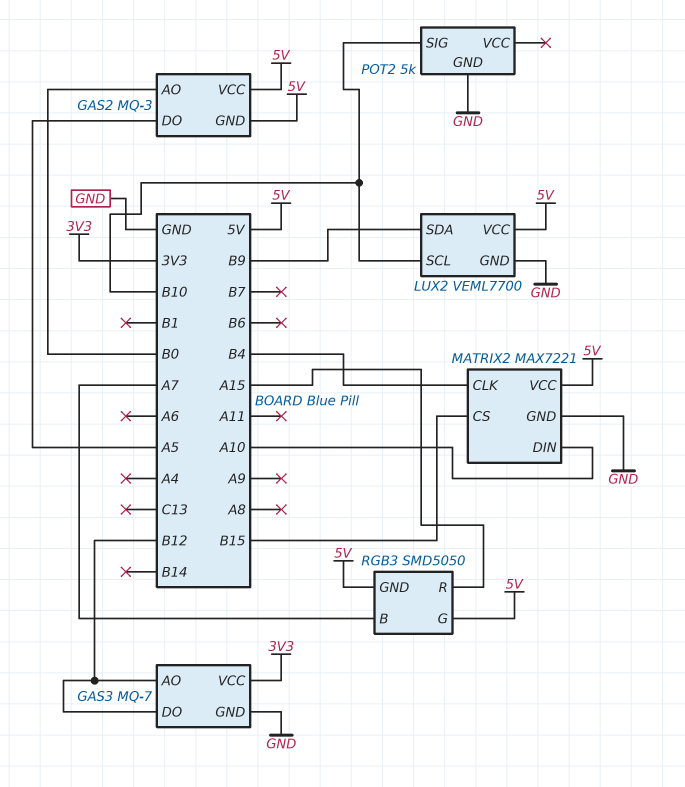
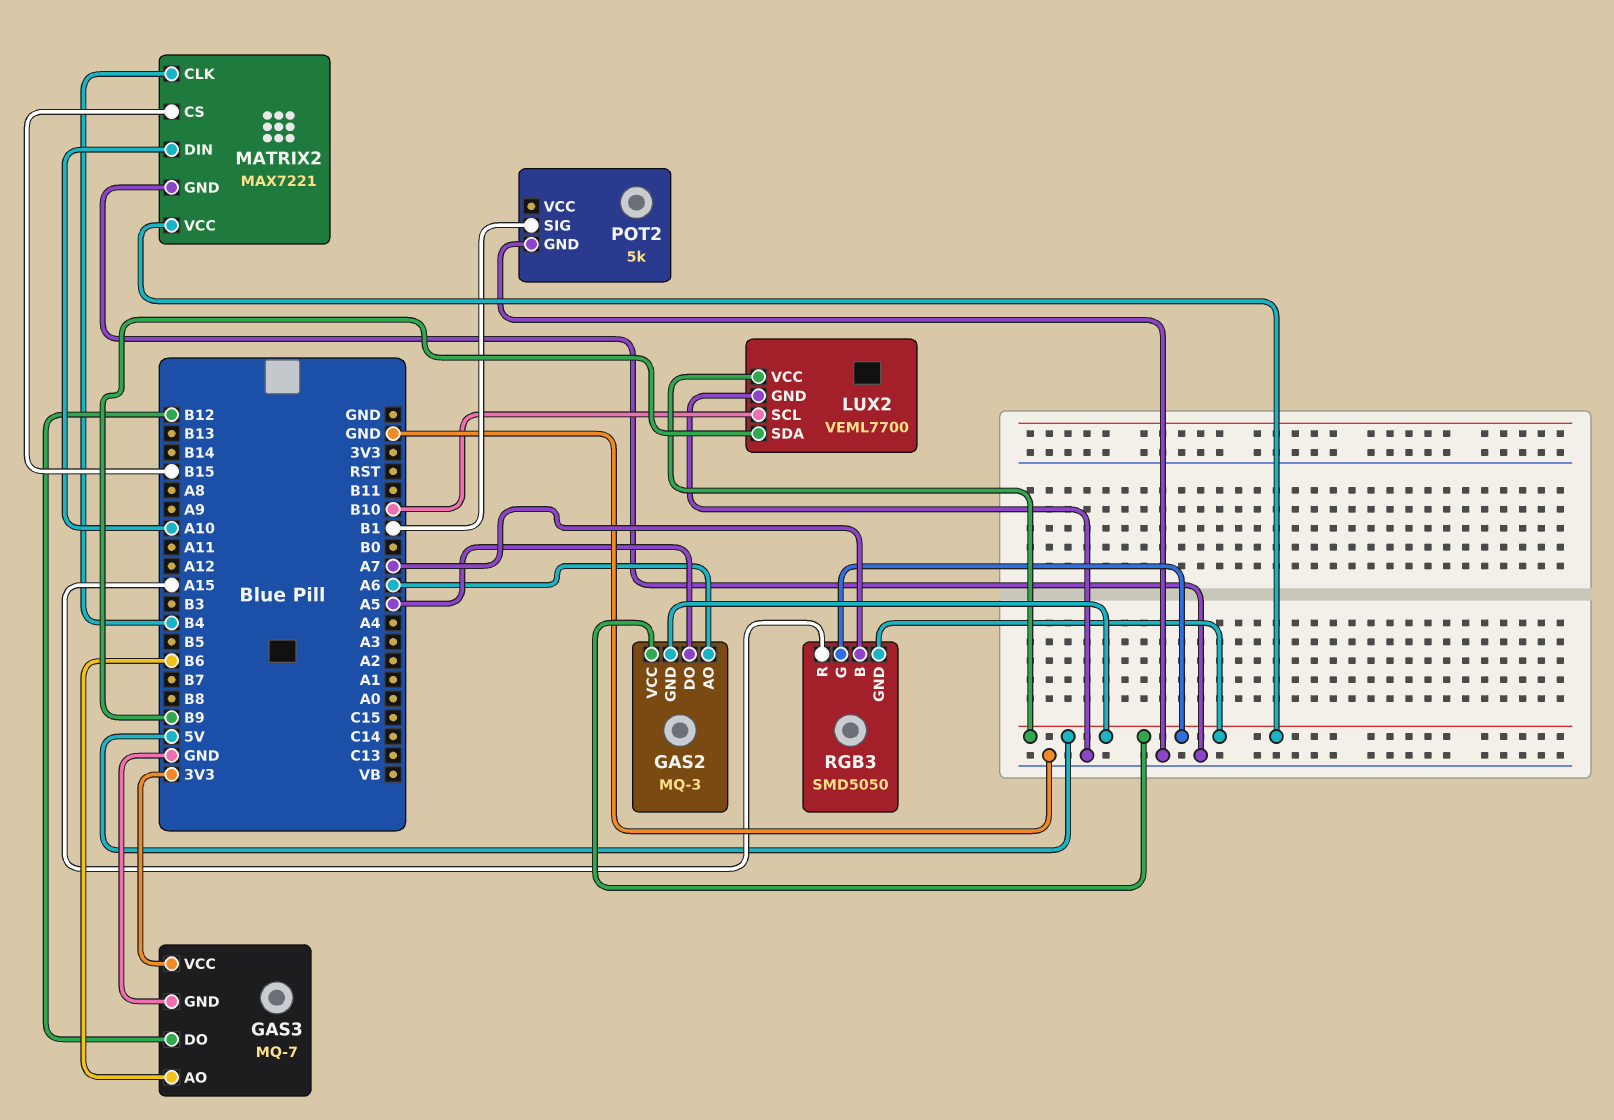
GAS2 pin AO: B0 -> A6
GAS3 pin AO: B12 -> B6
POT2 pin SIG: B10 -> B1

